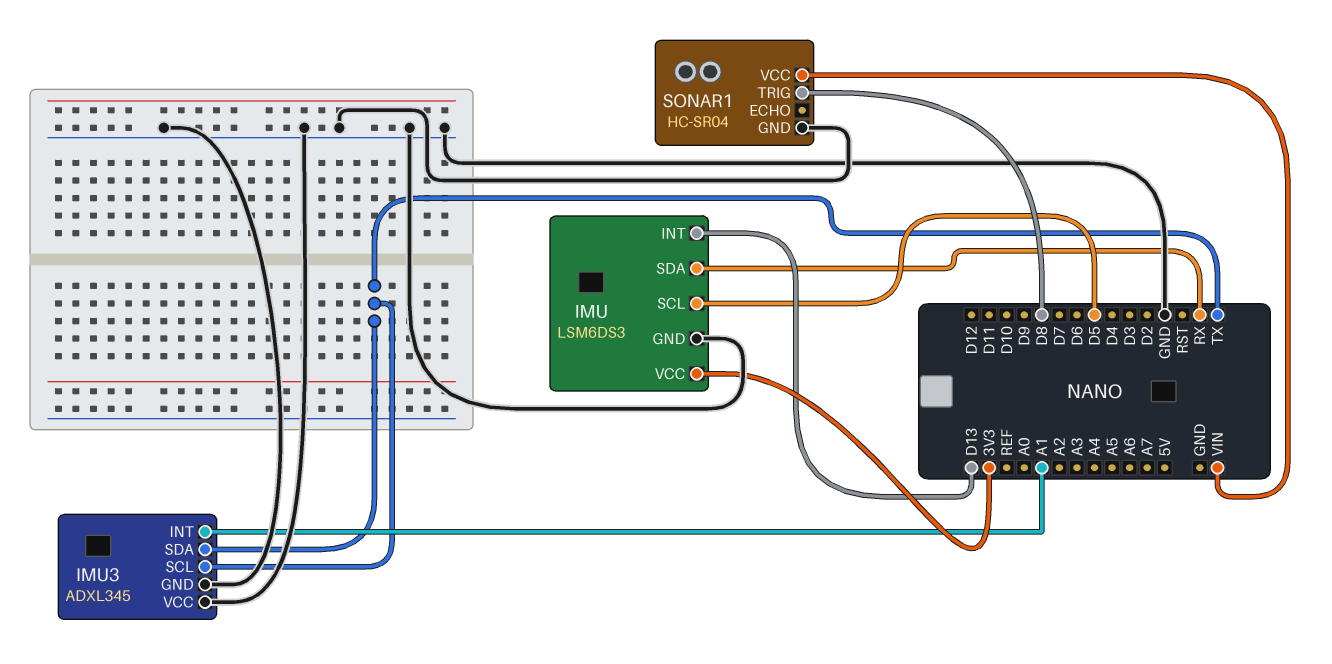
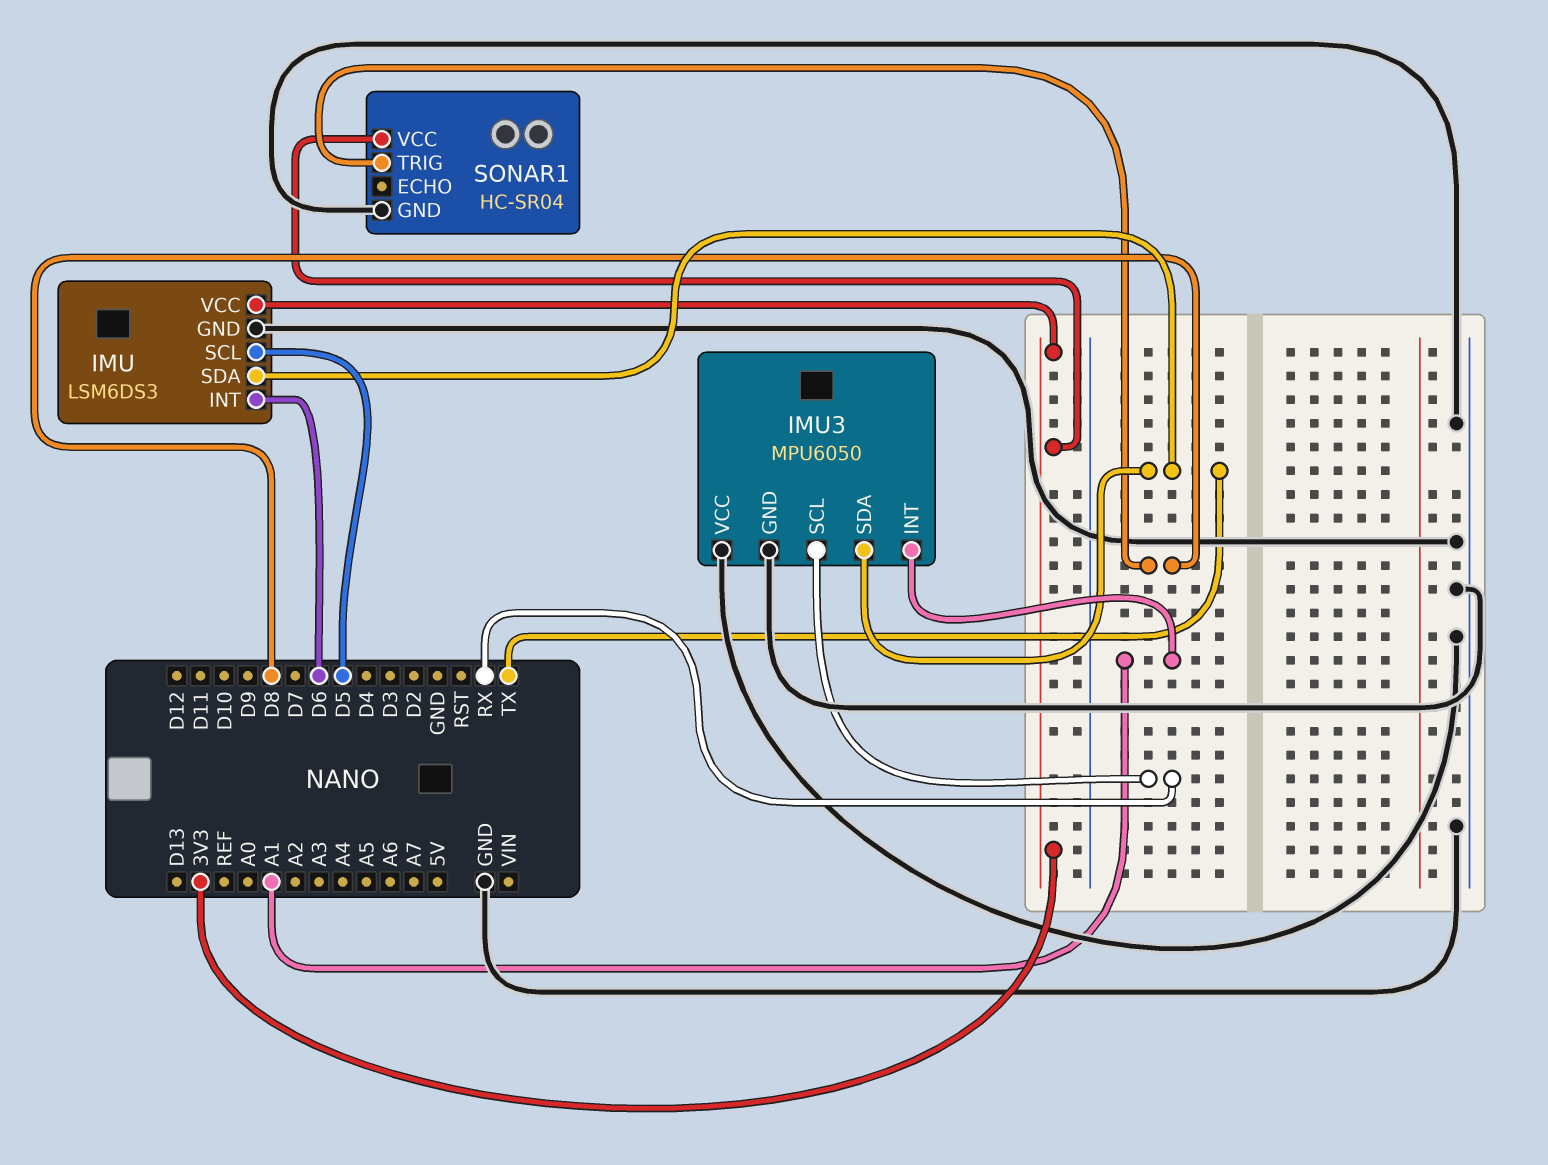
IMU pin INT: D13 -> D6
IMU pin SDA: RX -> TX
IMU3: ADXL345 -> MPU6050
IMU3 pin SCL: TX -> RX
SONAR1 pin VCC: VIN -> 3V3

